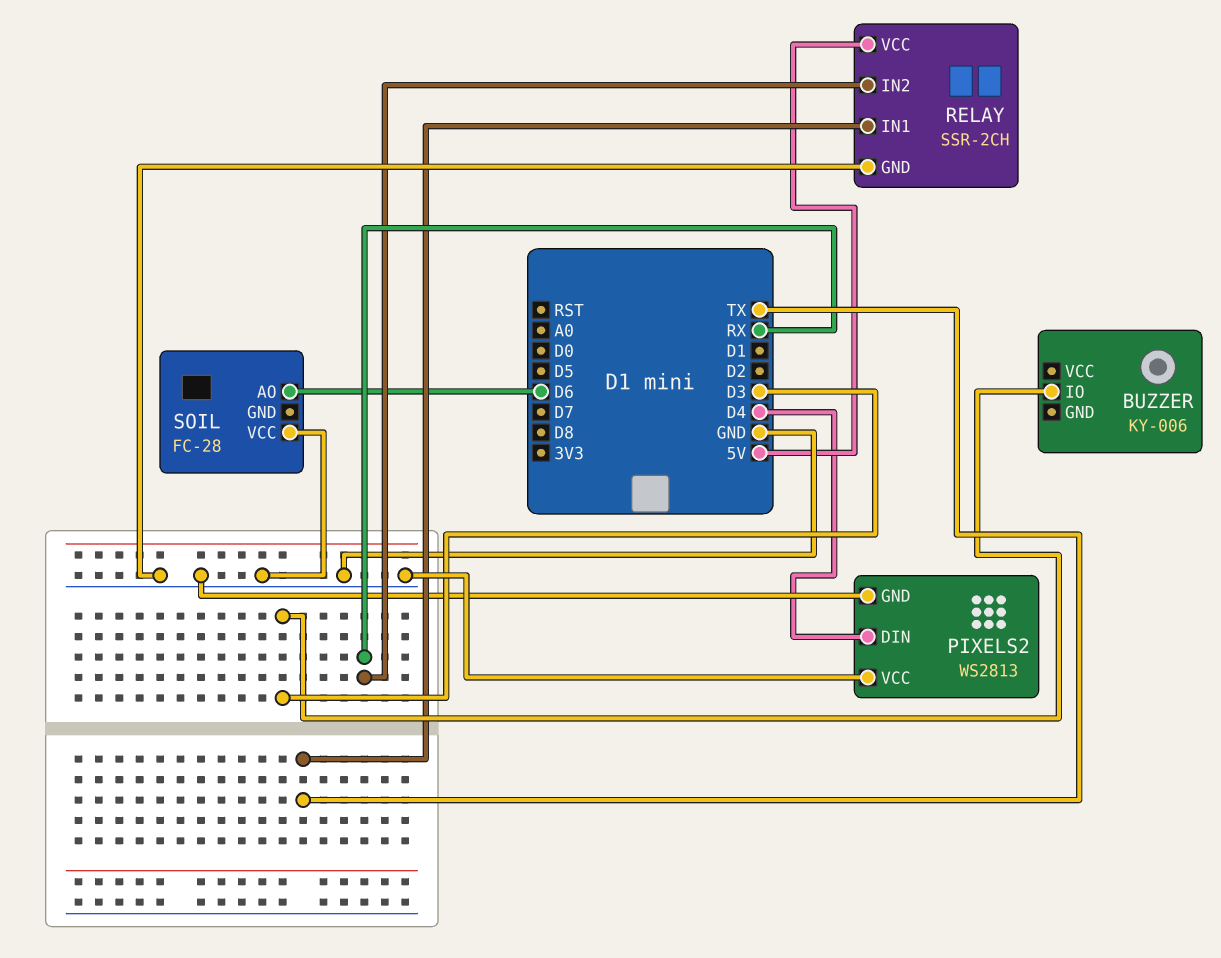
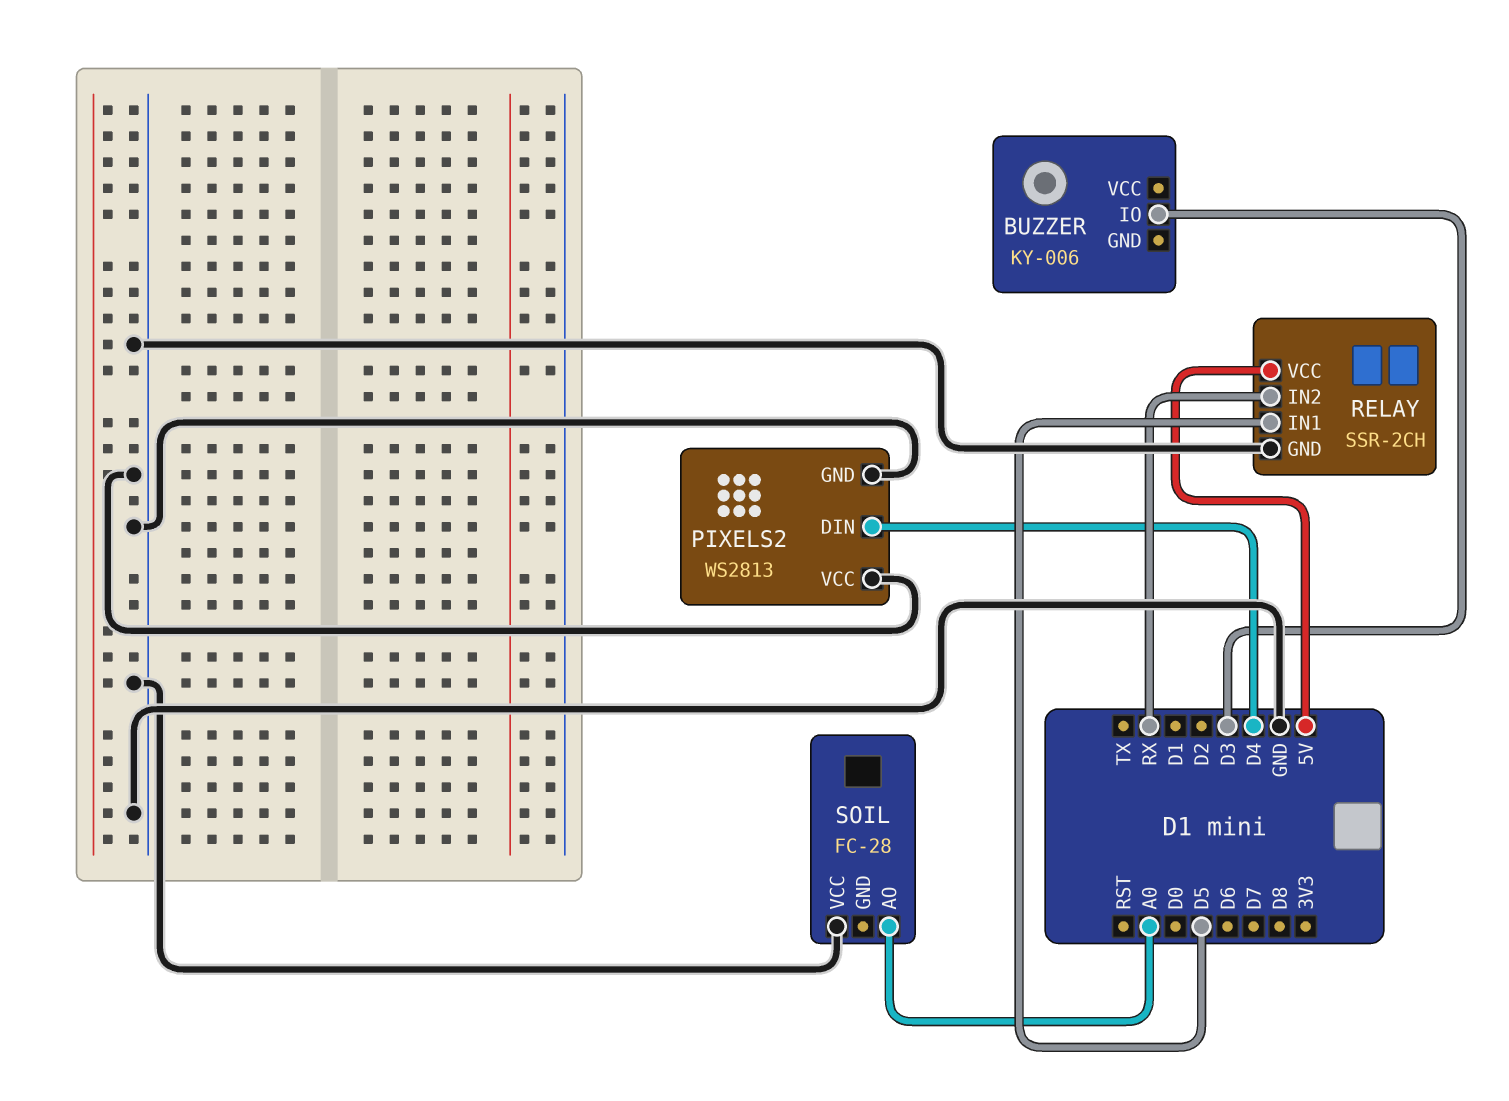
RELAY pin IN1: TX -> D5
SOIL pin AO: D6 -> A0

